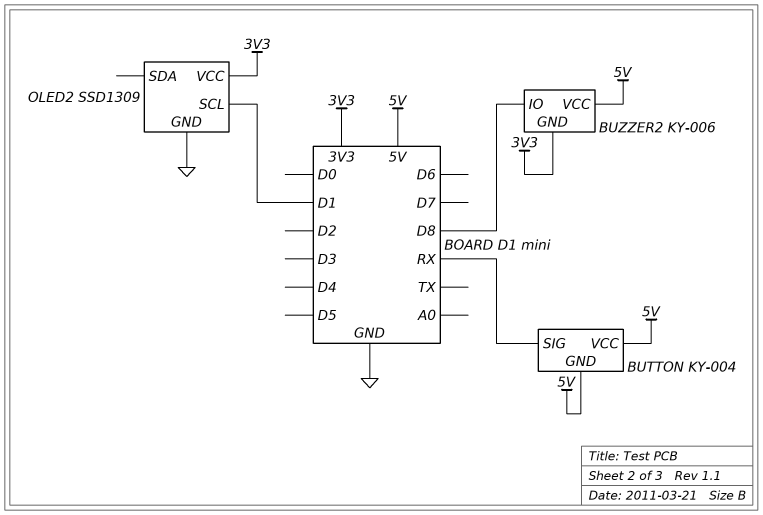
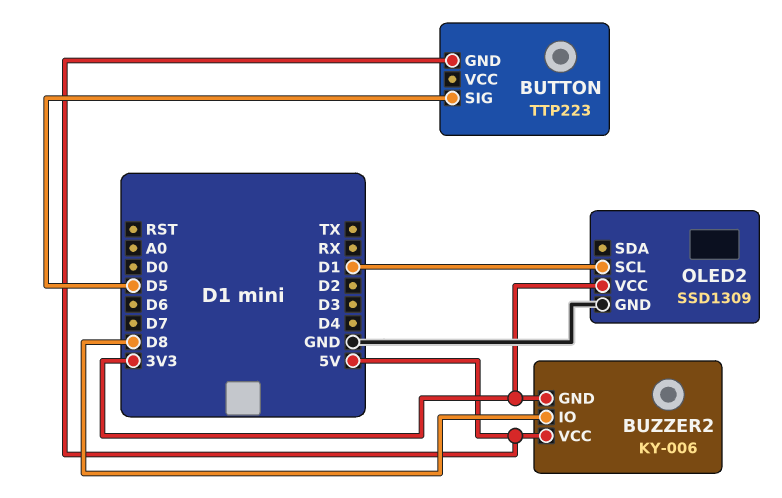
BUTTON: KY-004 -> TTP223
BUTTON pin SIG: RX -> D5
BUTTON pin VCC: 5V -> none

